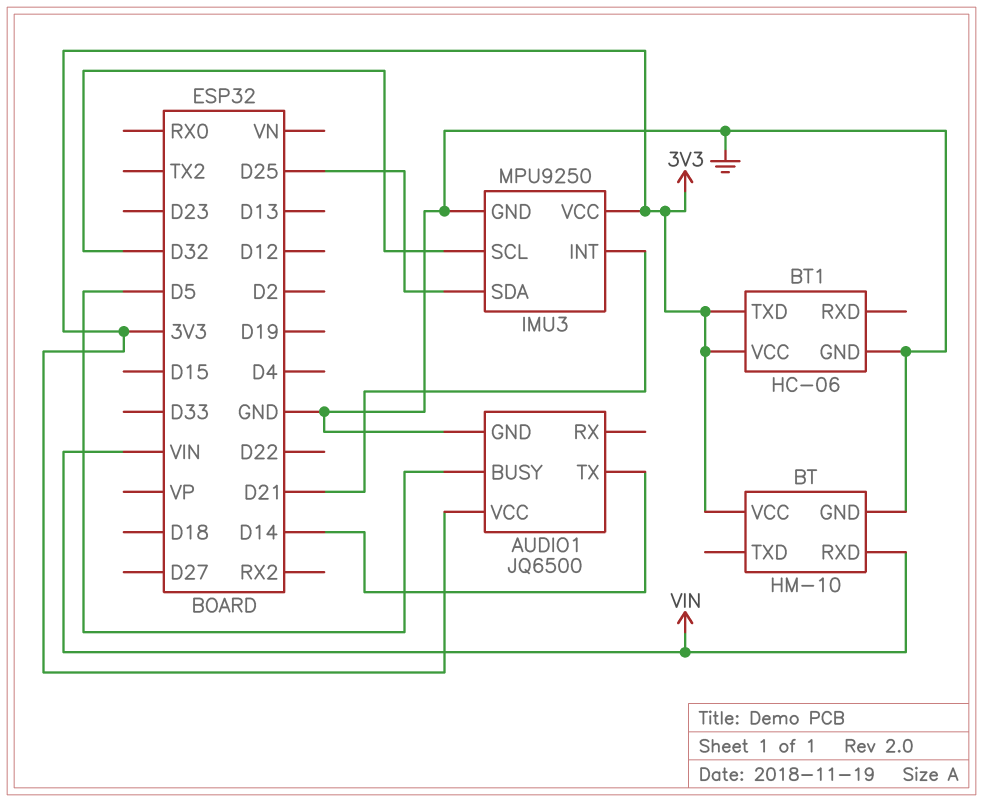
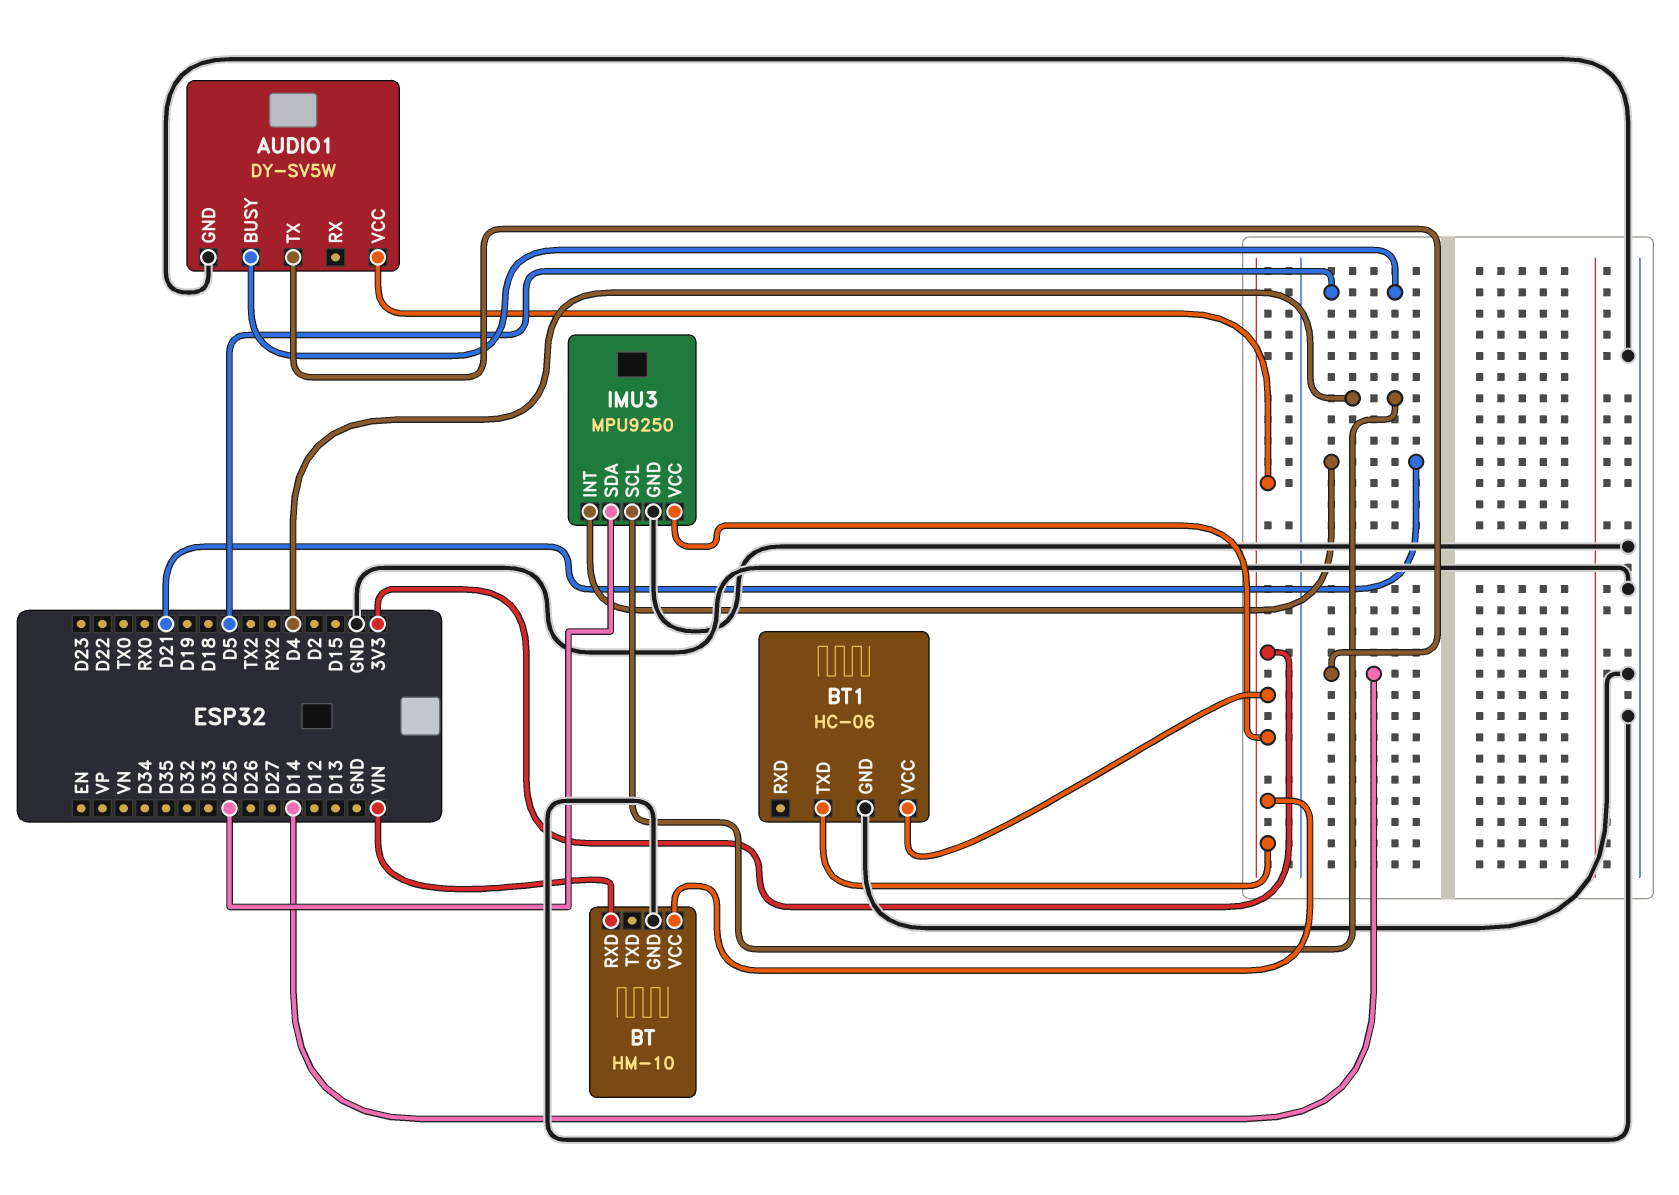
AUDIO1: JQ6500 -> DY-SV5W
IMU3 pin SCL: D32 -> D4

